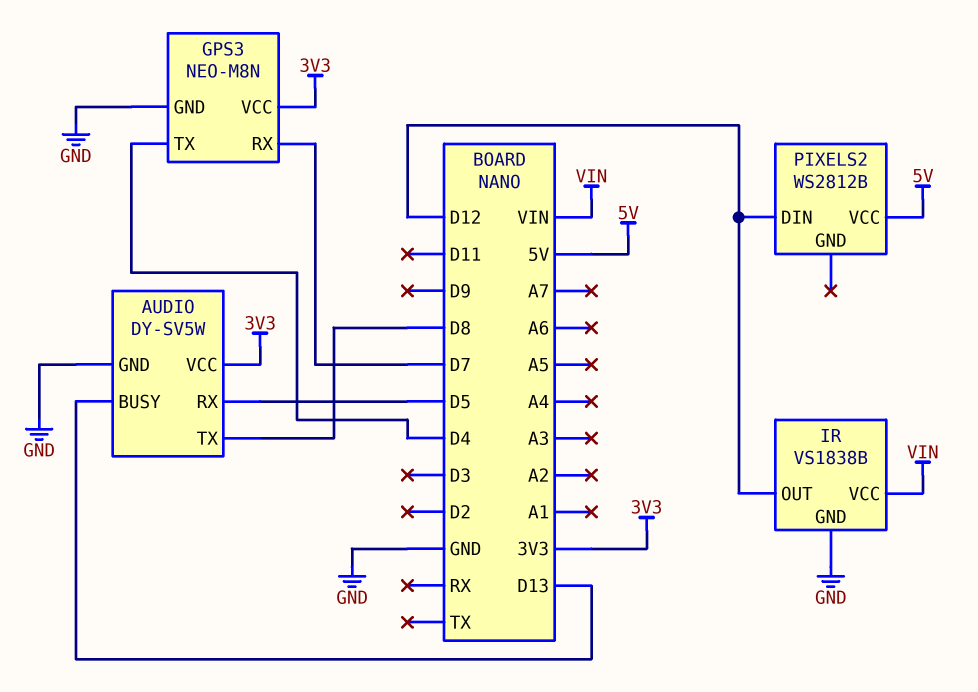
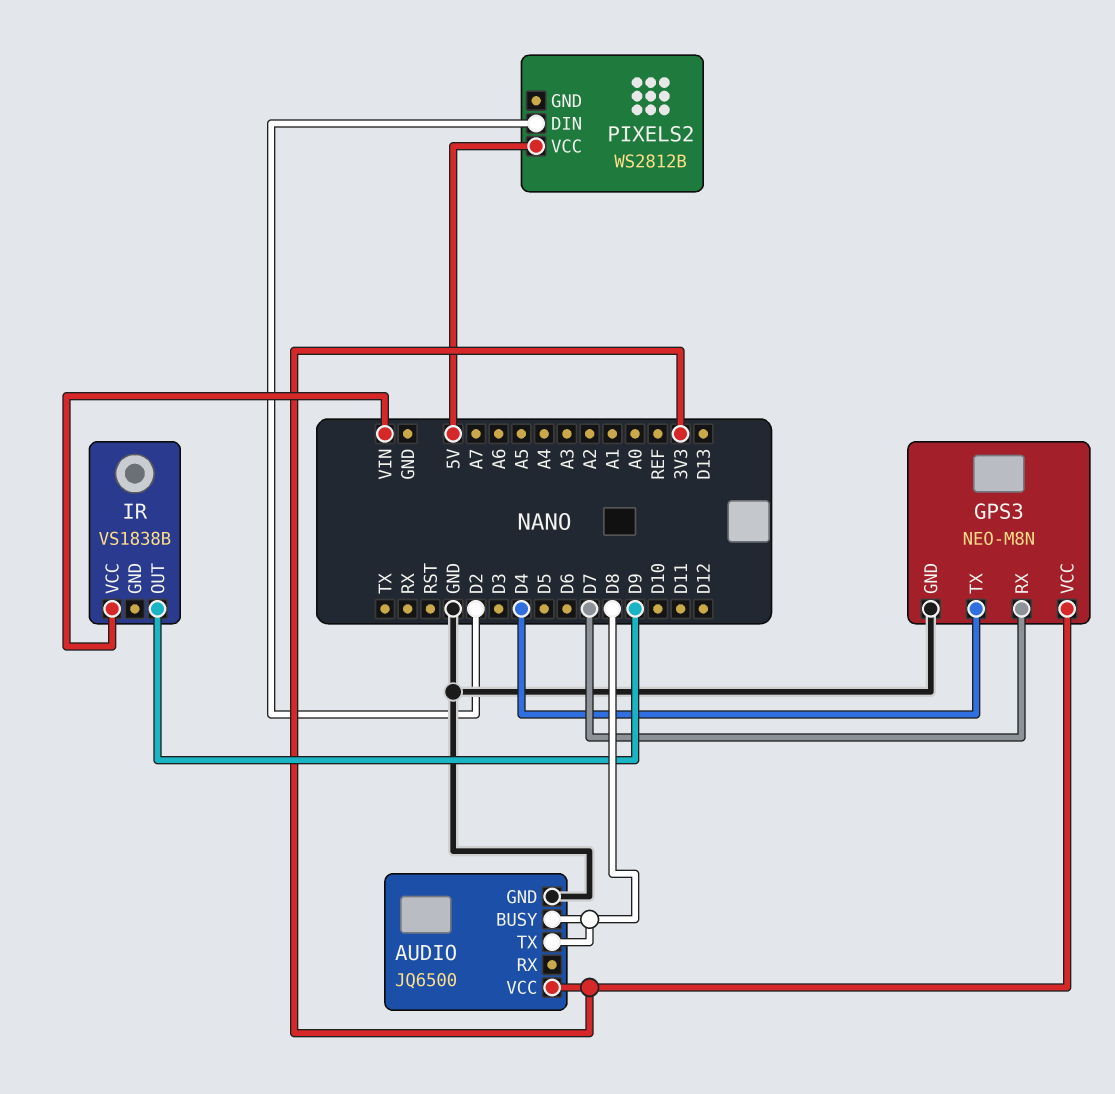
AUDIO: DY-SV5W -> JQ6500
AUDIO pin BUSY: D13 -> D8
AUDIO pin RX: D5 -> none
IR pin GND: GND -> none
IR pin OUT: D12 -> D9
PIXELS2 pin DIN: D12 -> D2

